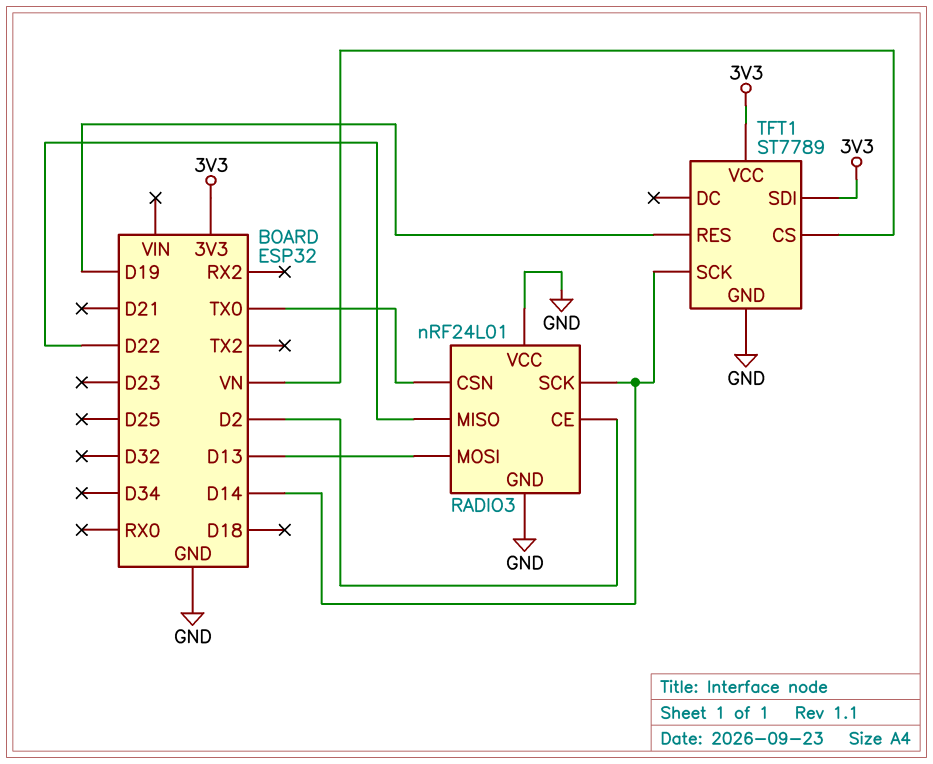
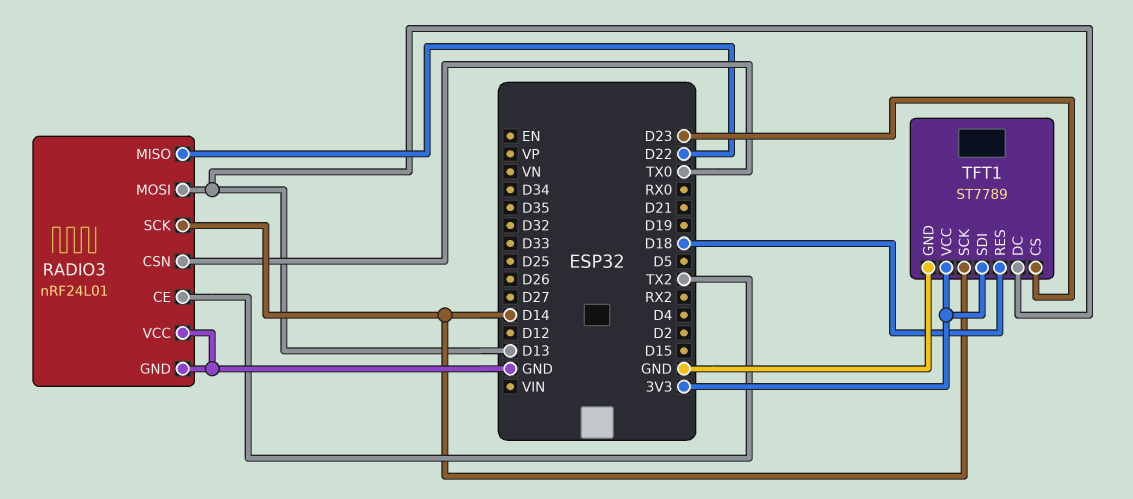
RADIO3 pin CE: D2 -> TX2
TFT1 pin CS: VN -> D23
TFT1 pin DC: none -> D13
TFT1 pin RES: D19 -> D18

